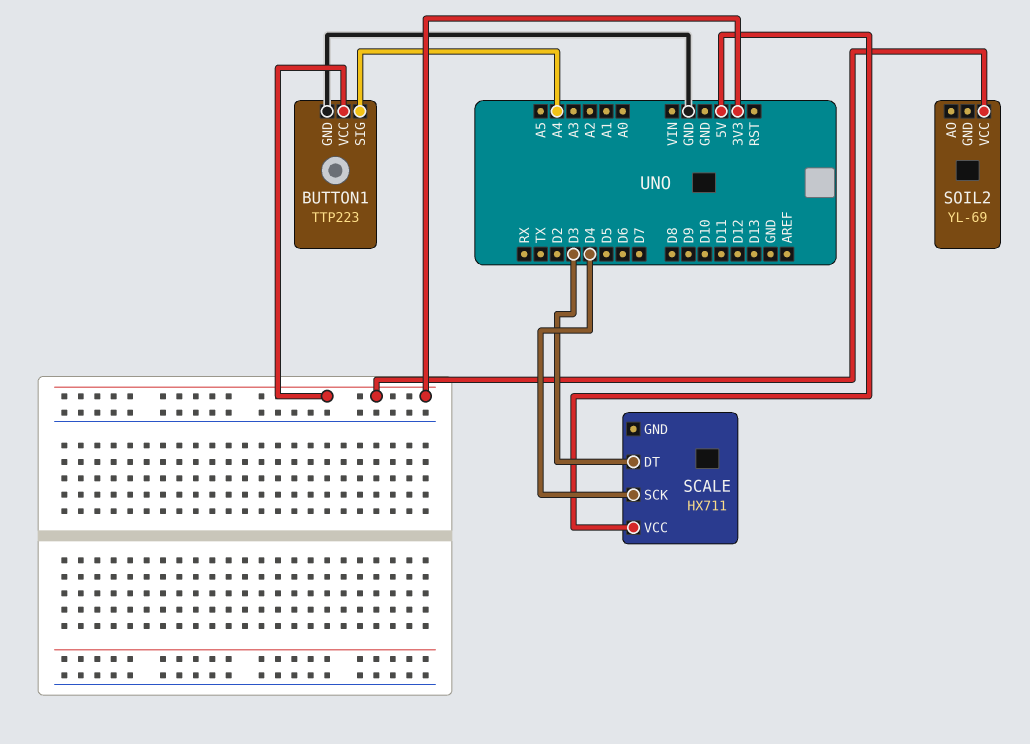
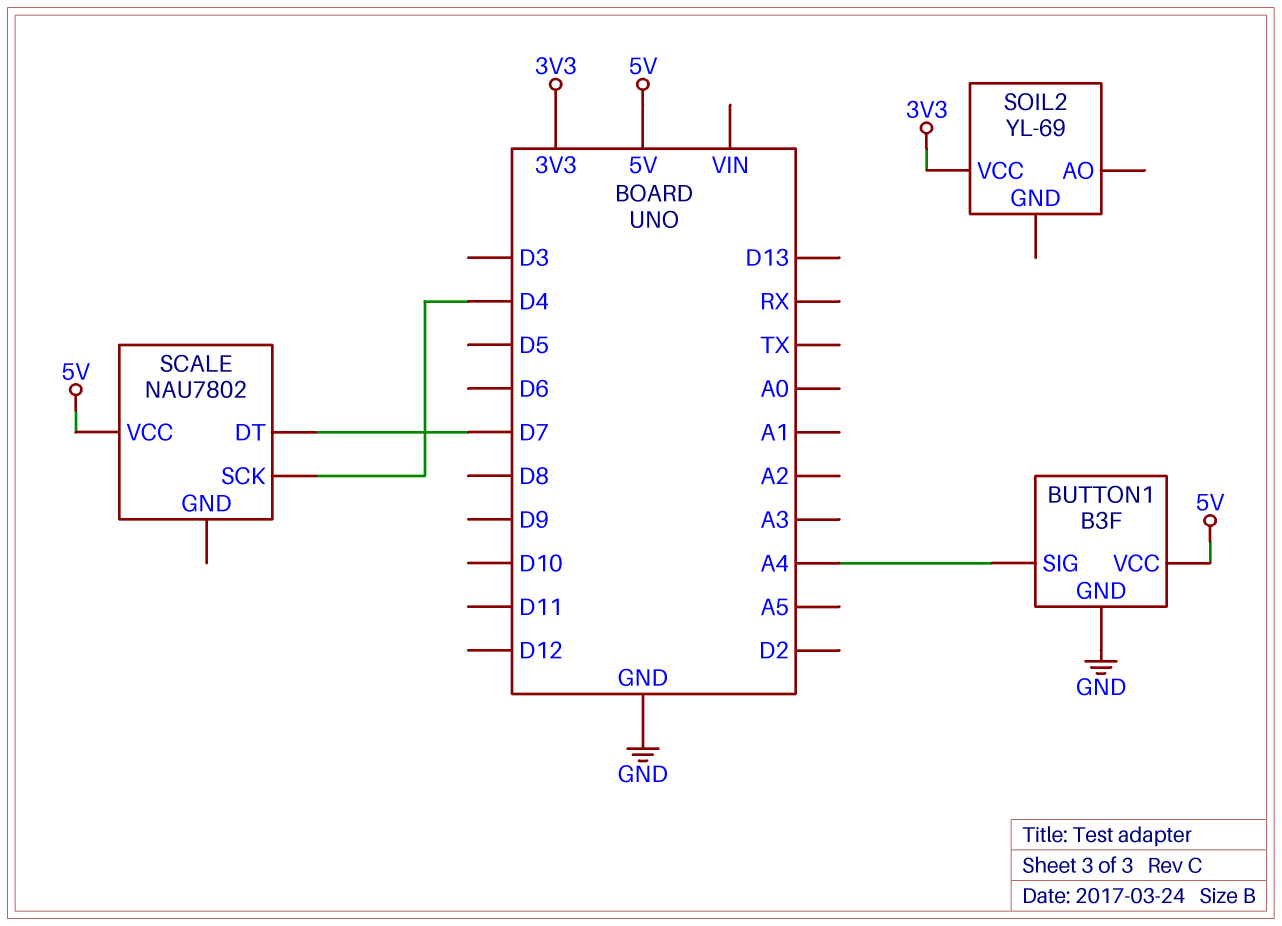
BUTTON1: TTP223 -> B3F
BUTTON1 pin VCC: 3V3 -> 5V
SCALE: HX711 -> NAU7802
SCALE pin DT: D3 -> D7

